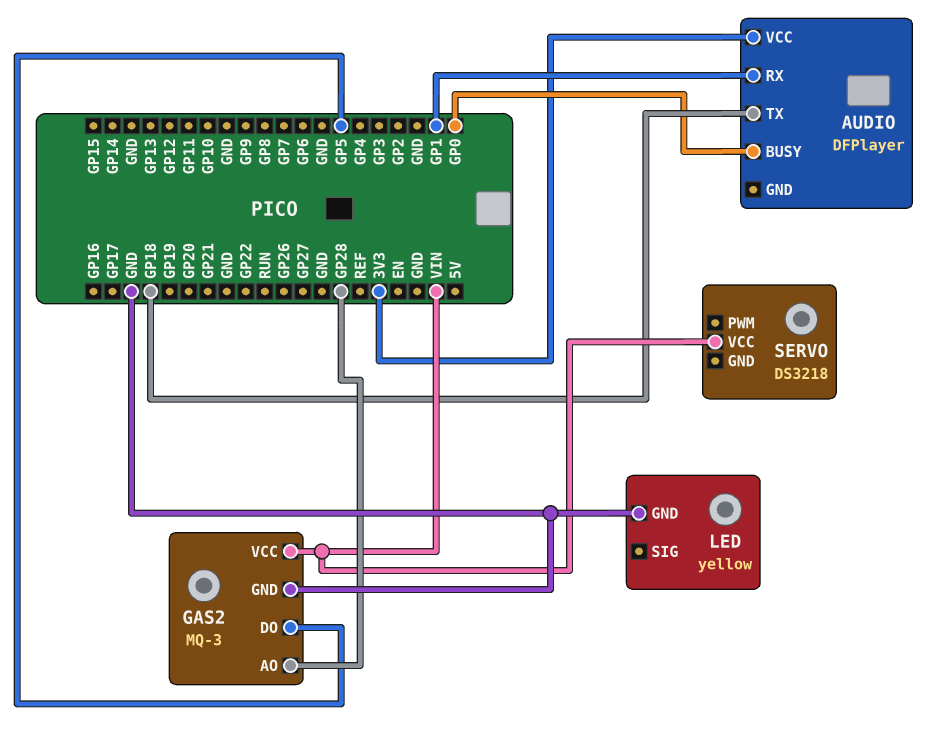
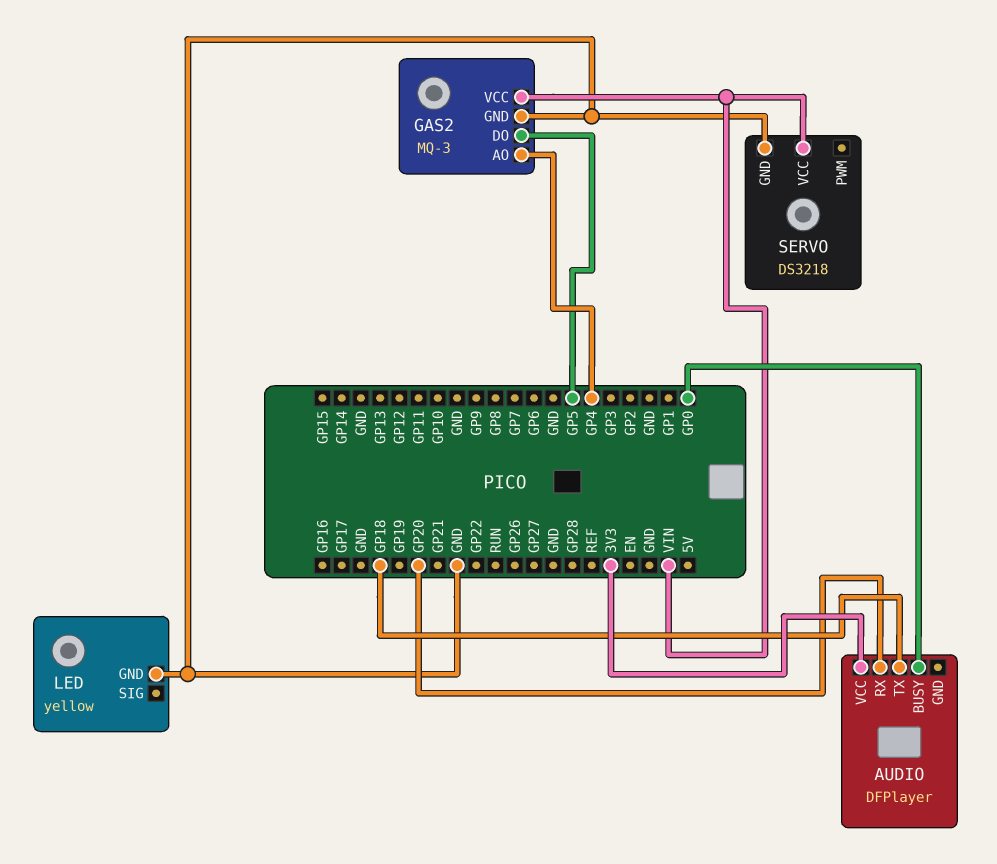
AUDIO pin RX: GP1 -> GP20
GAS2 pin AO: GP28 -> GP4
SERVO pin GND: none -> GND

